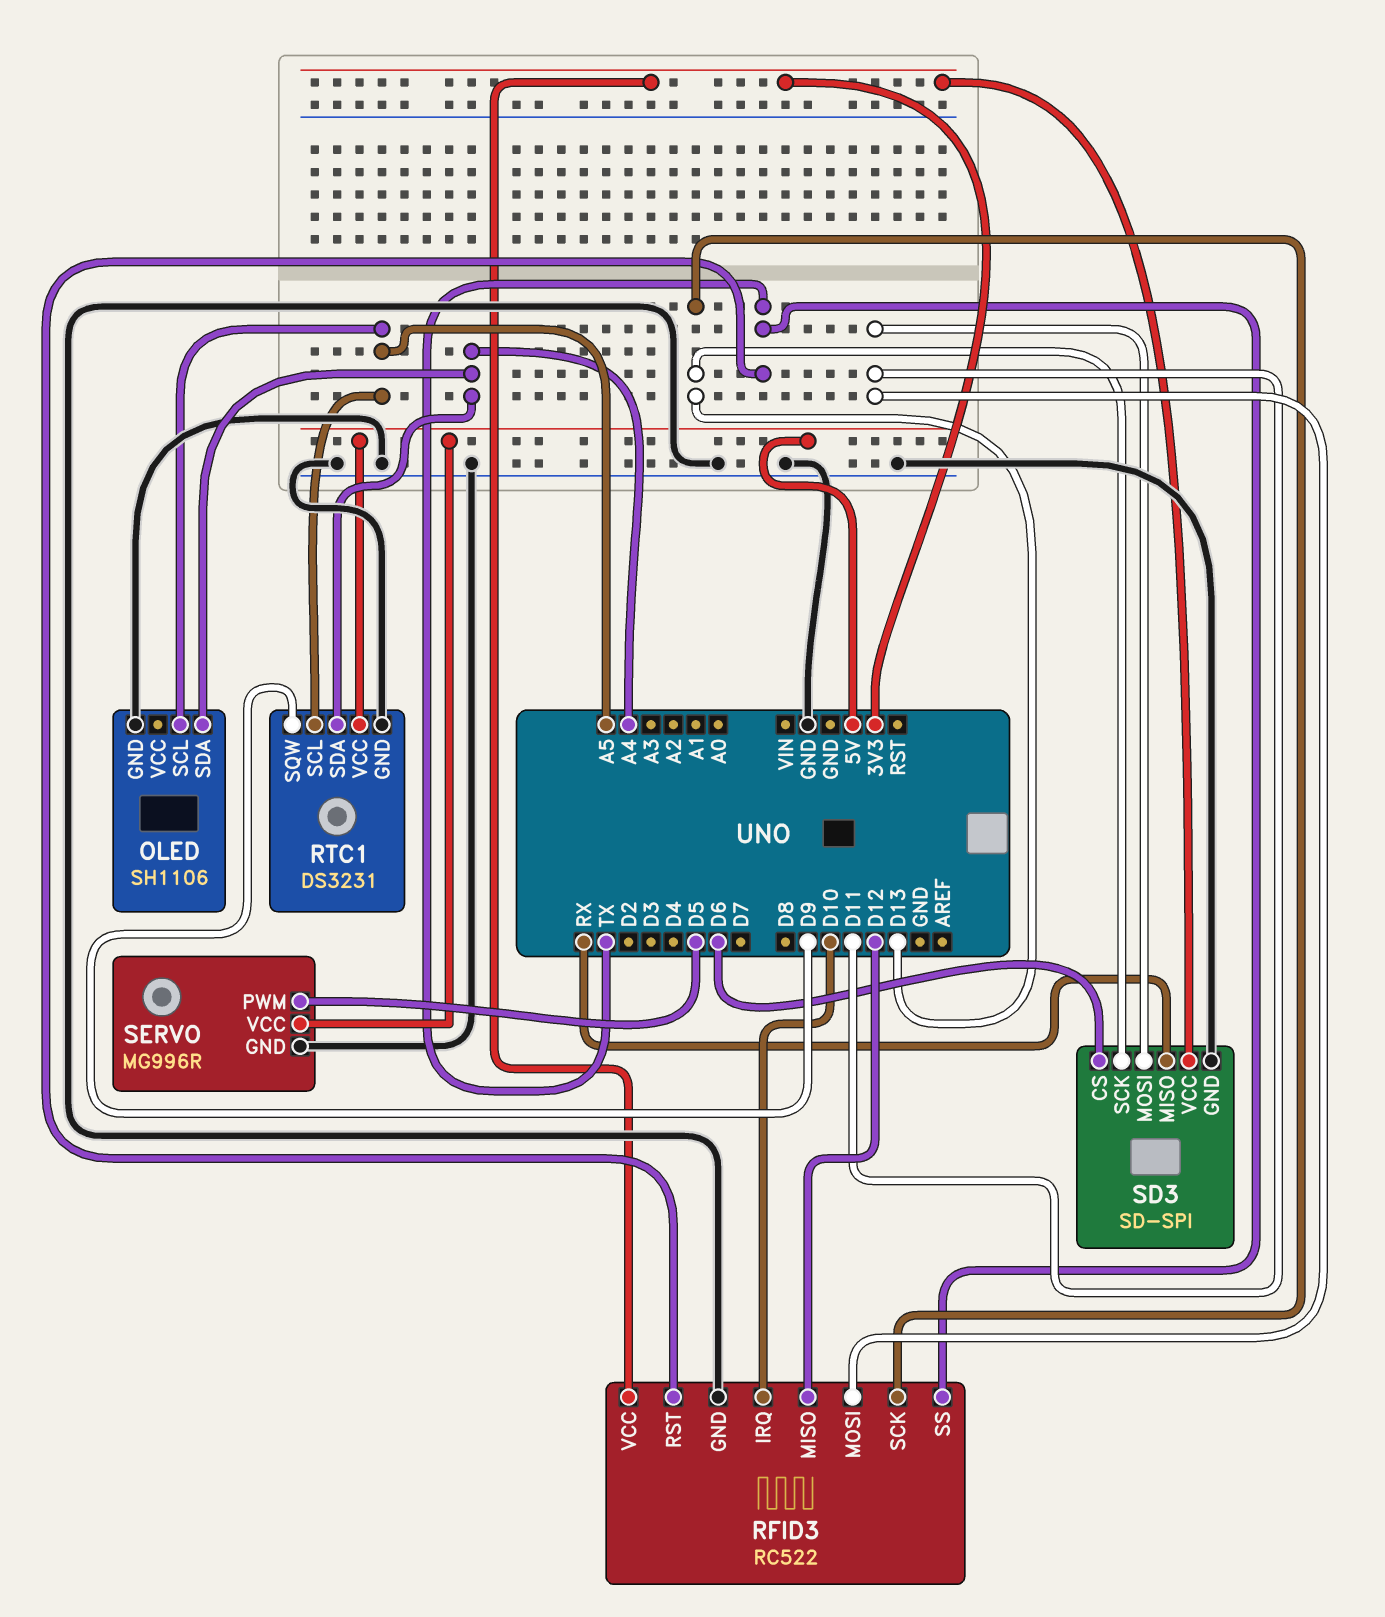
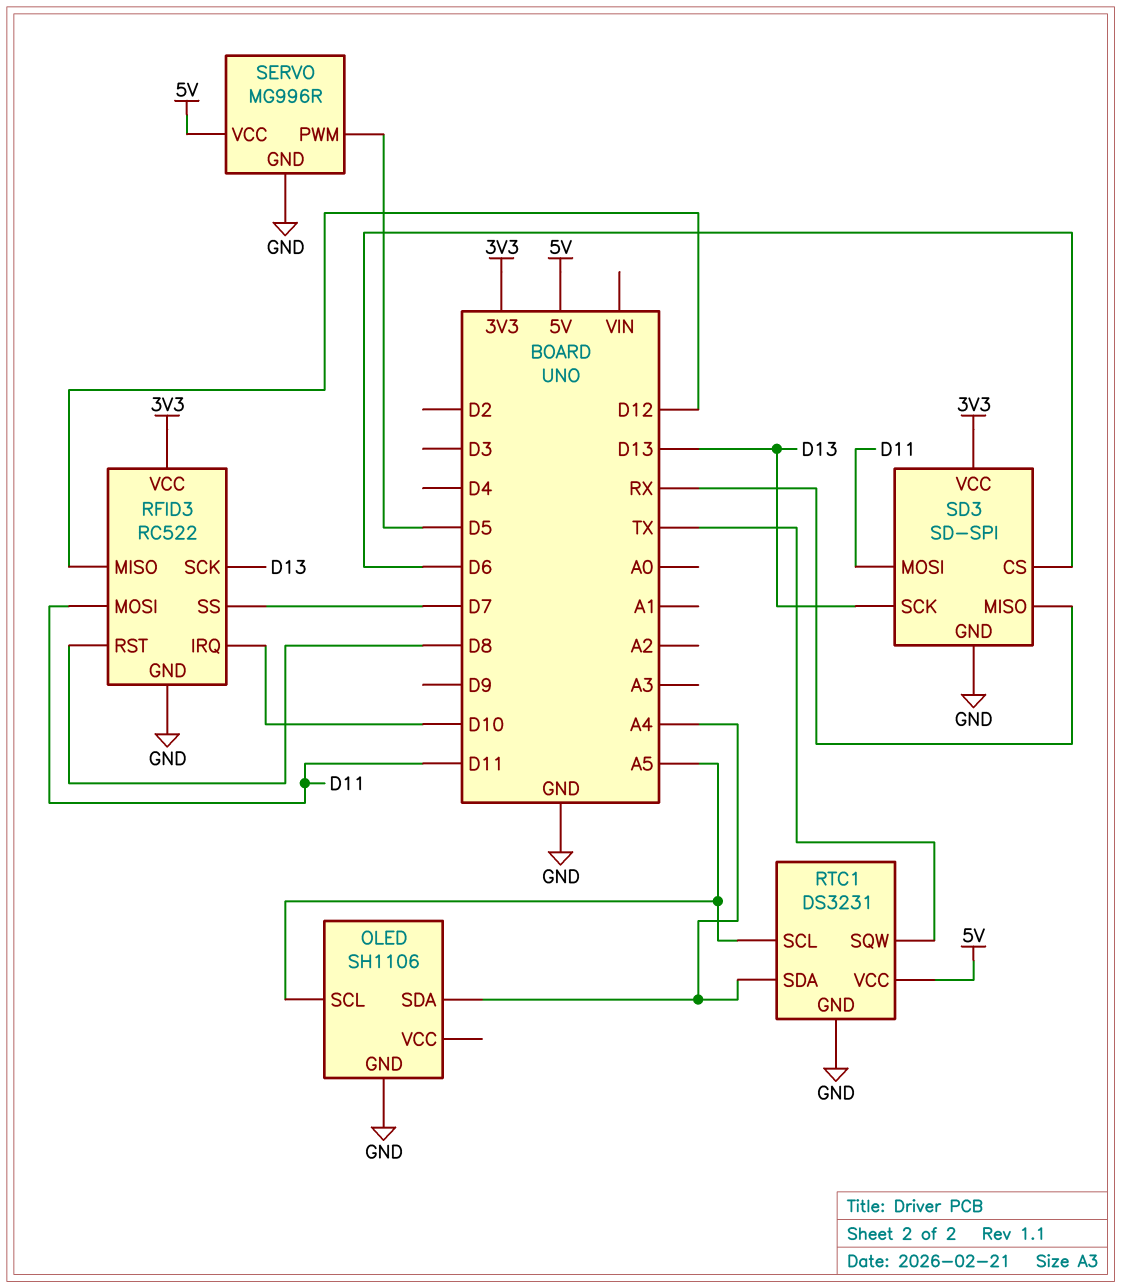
RFID3 pin RST: TX -> D8
RFID3 pin SS: TX -> D7
RTC1 pin SQW: D9 -> TX

